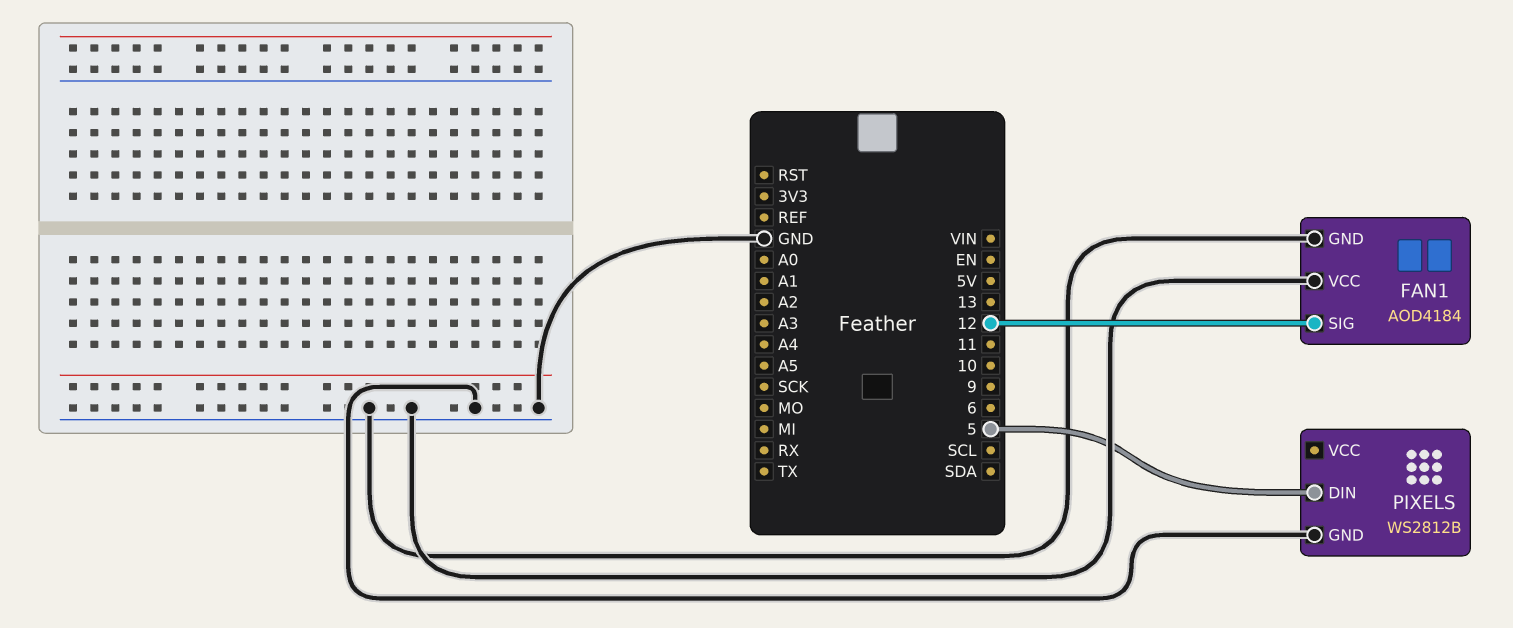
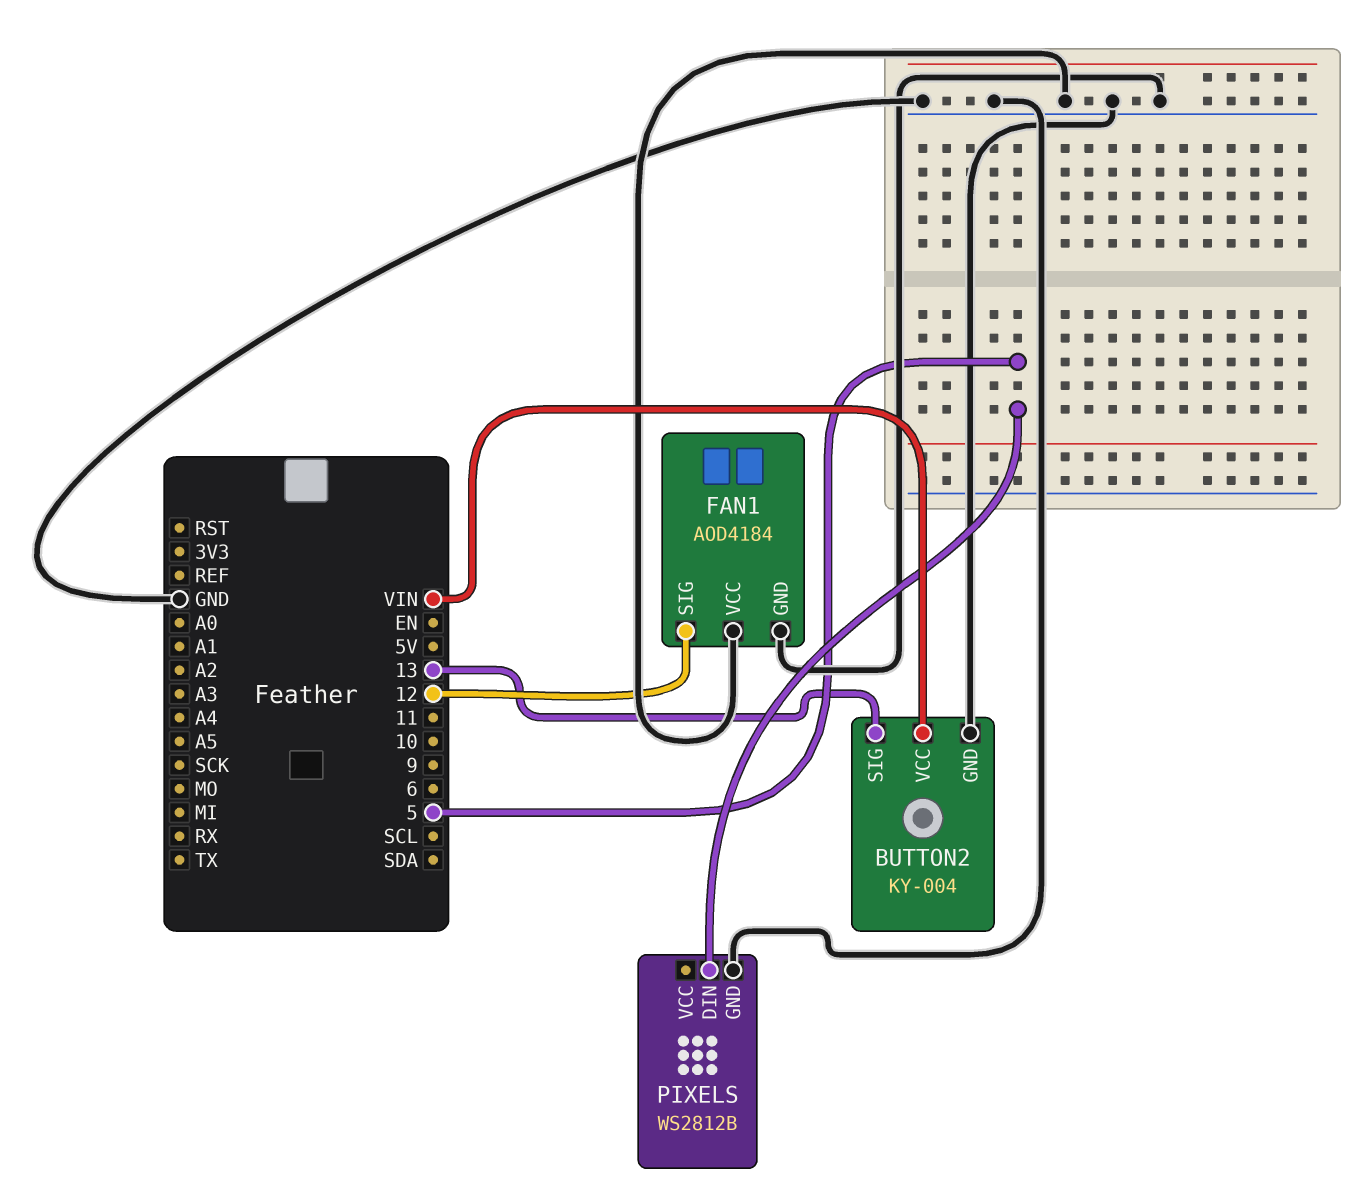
BUTTON2: none -> KY-004
BUTTON2 pin GND: none -> GND
BUTTON2 pin SIG: none -> 13
BUTTON2 pin VCC: none -> VIN

